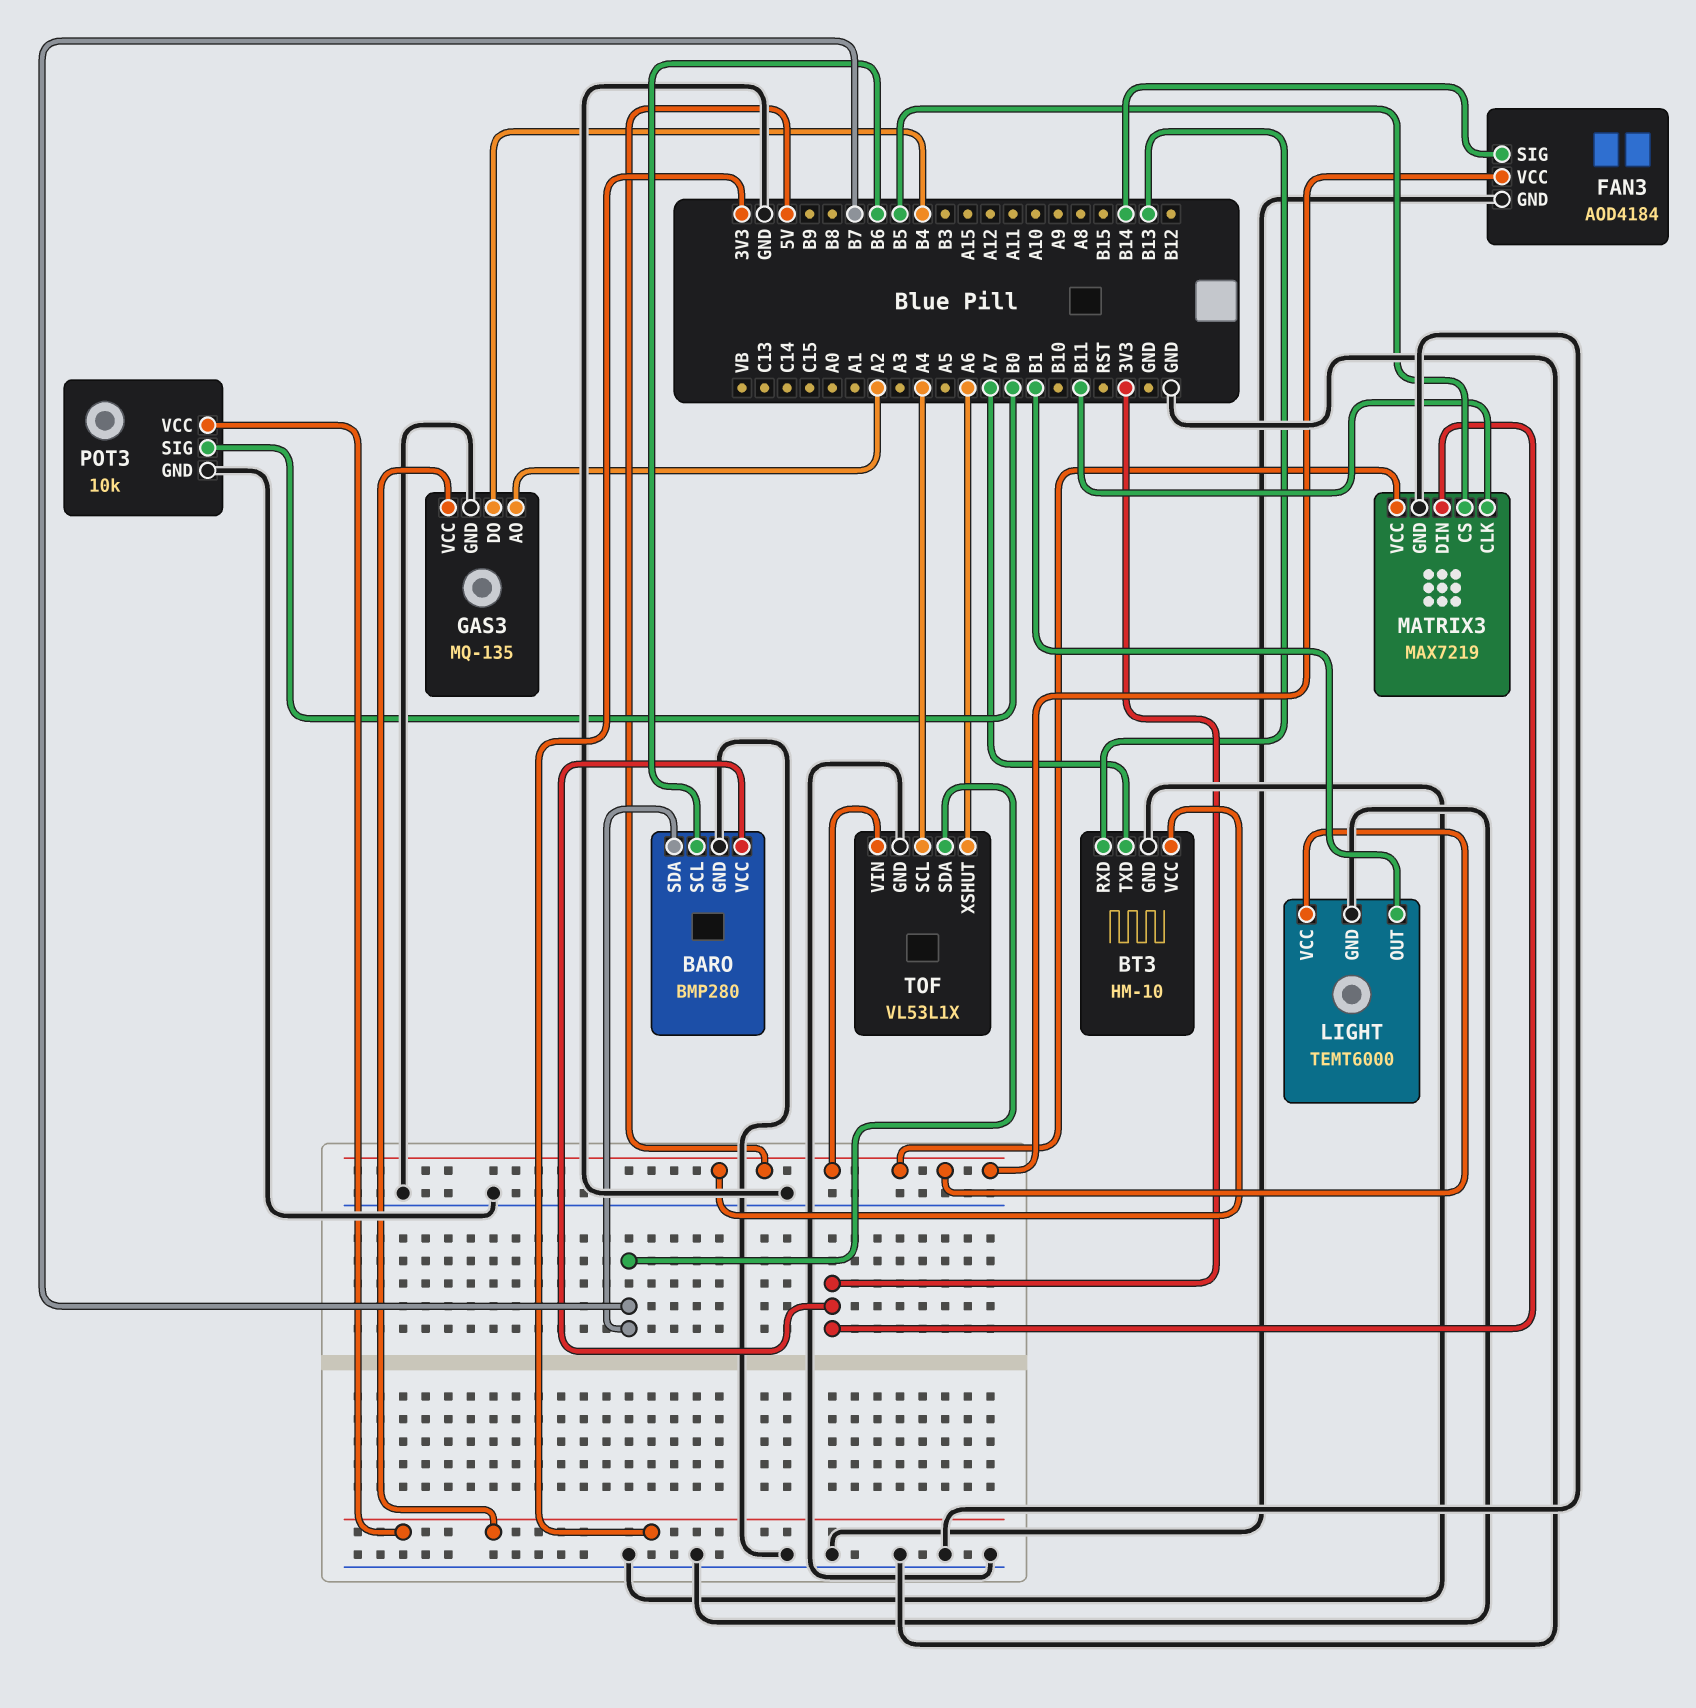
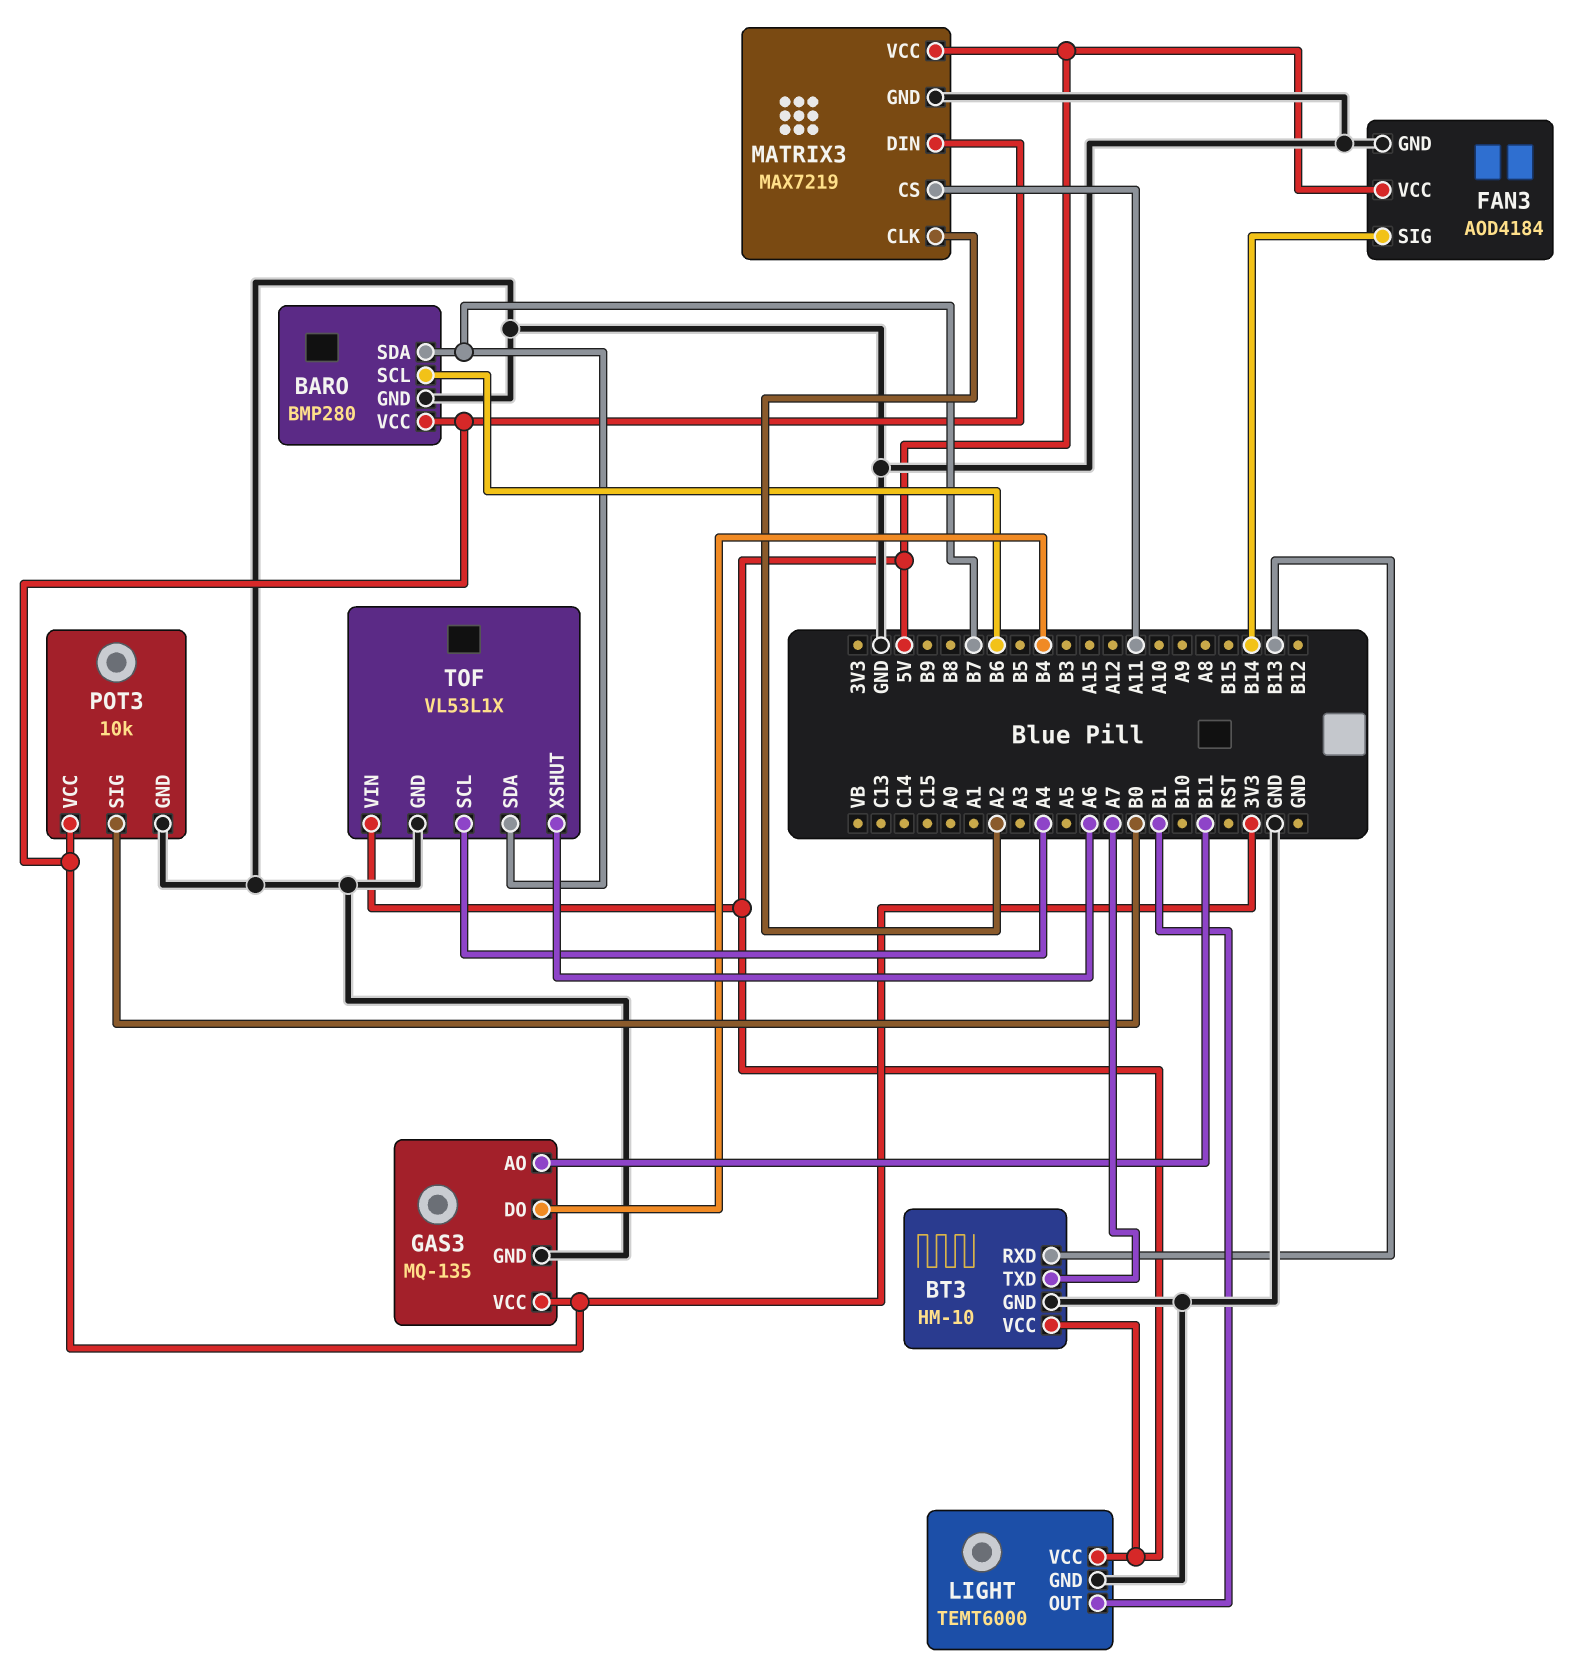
GAS3 pin AO: A2 -> B11
MATRIX3 pin CLK: B11 -> A2
MATRIX3 pin CS: B5 -> A11

